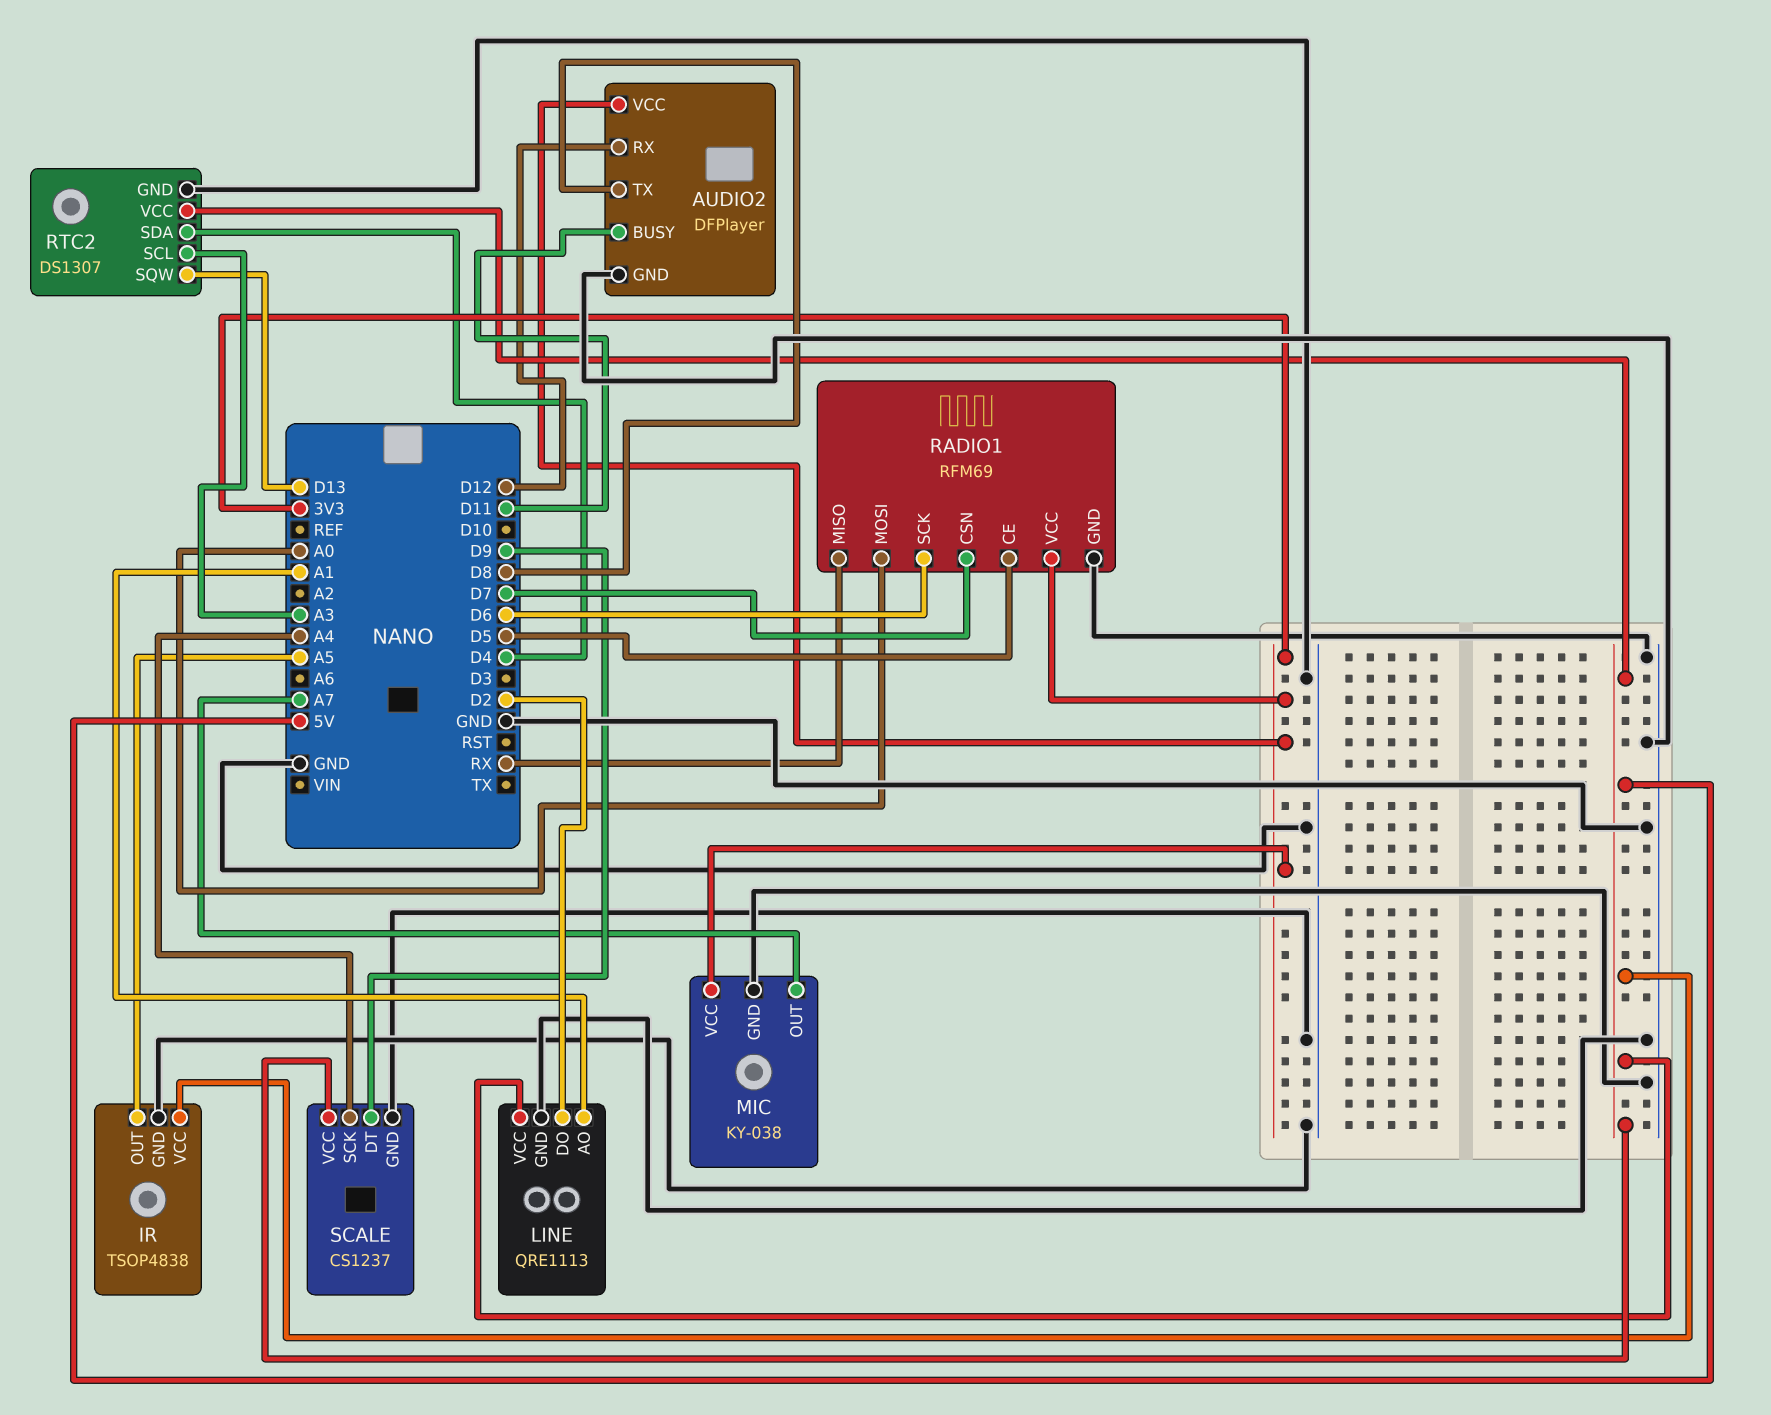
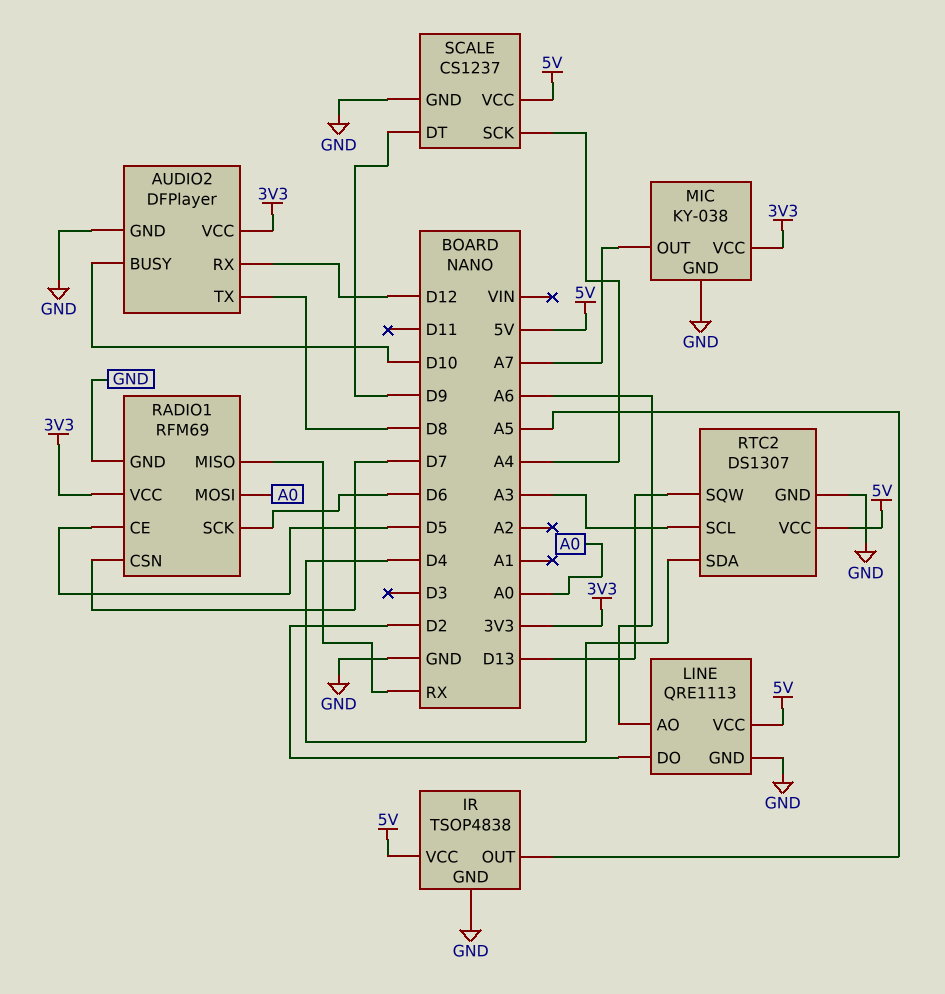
AUDIO2 pin BUSY: D11 -> D10
LINE pin AO: A1 -> A6

